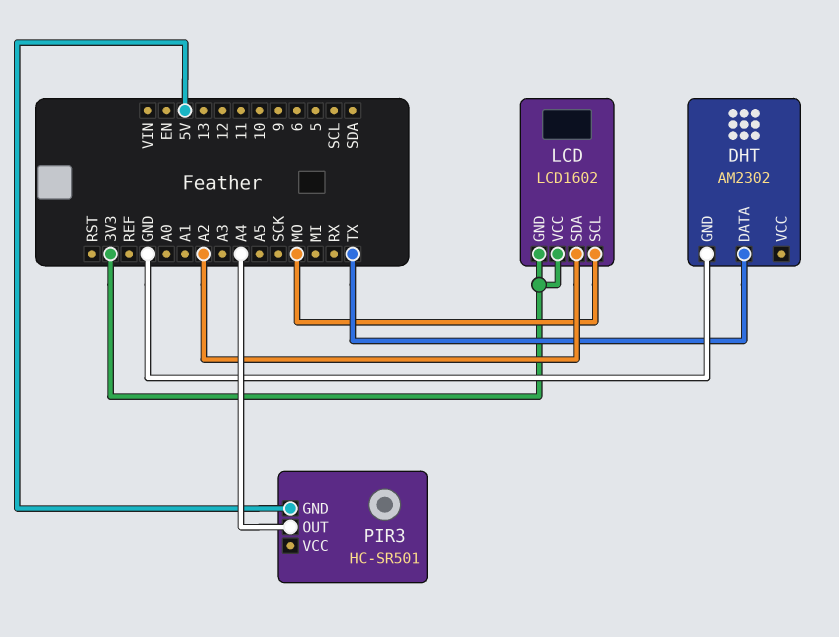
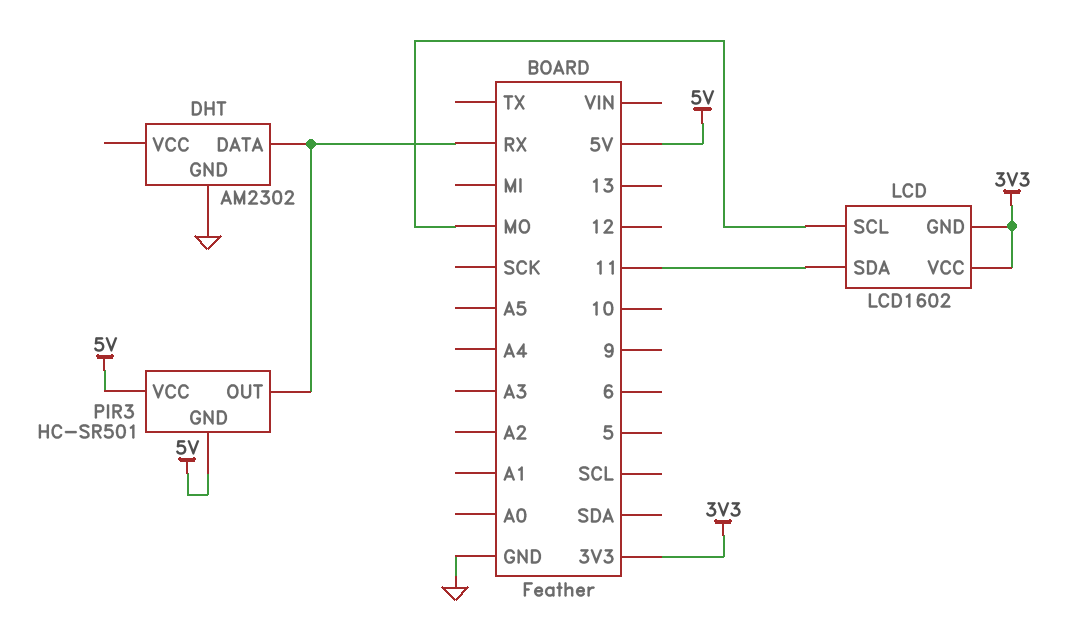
DHT pin DATA: TX -> RX
LCD pin SDA: A2 -> 11
PIR3 pin OUT: A4 -> RX
PIR3 pin VCC: none -> 5V

